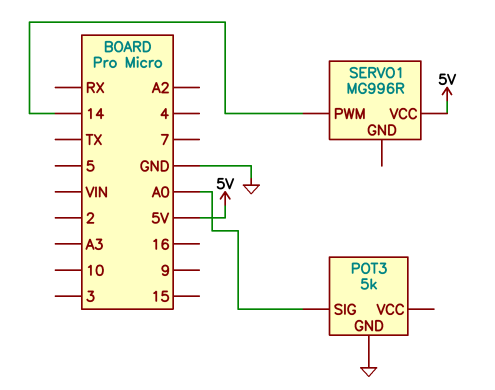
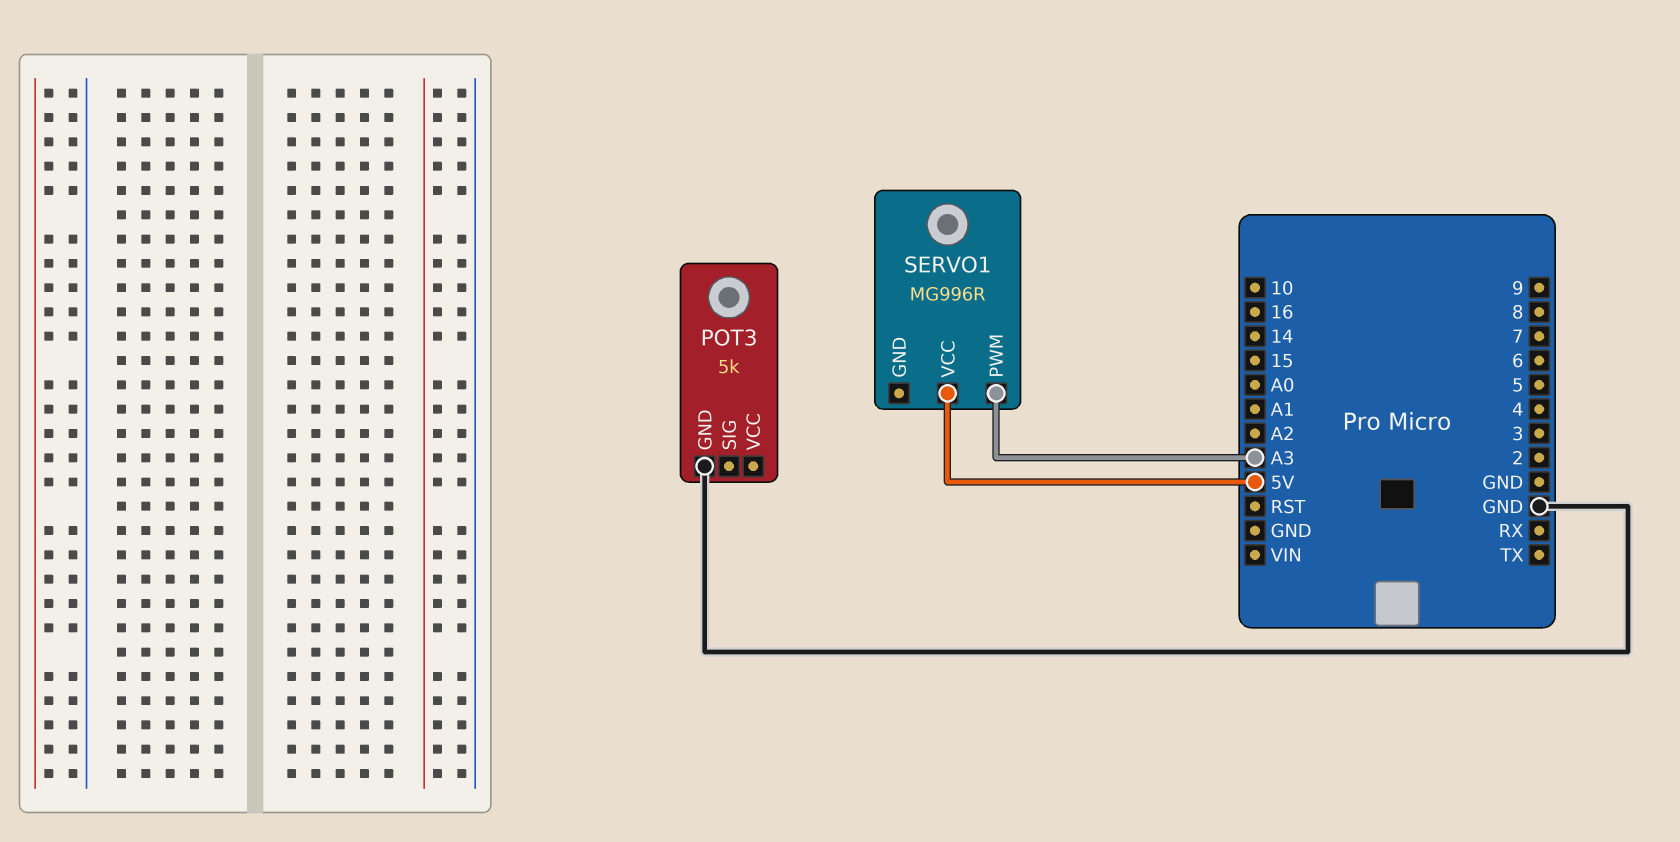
POT3 pin SIG: A0 -> none
SERVO1 pin PWM: 14 -> A3

